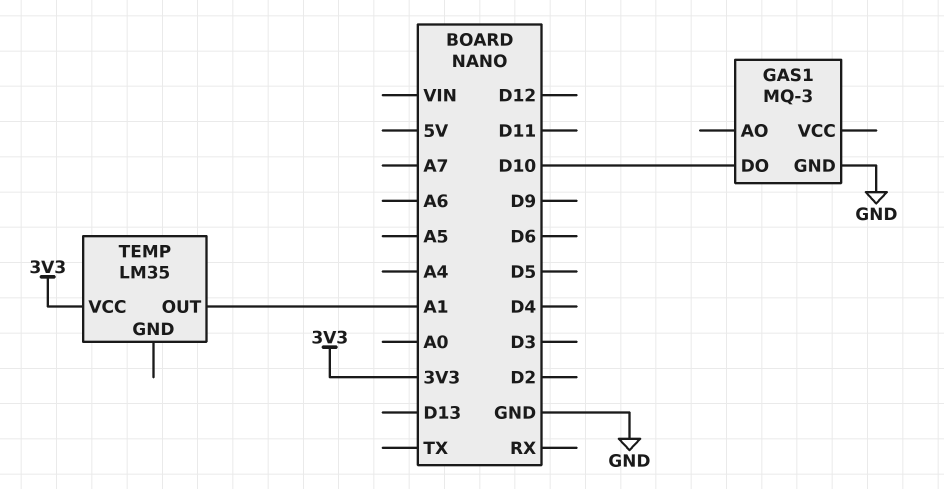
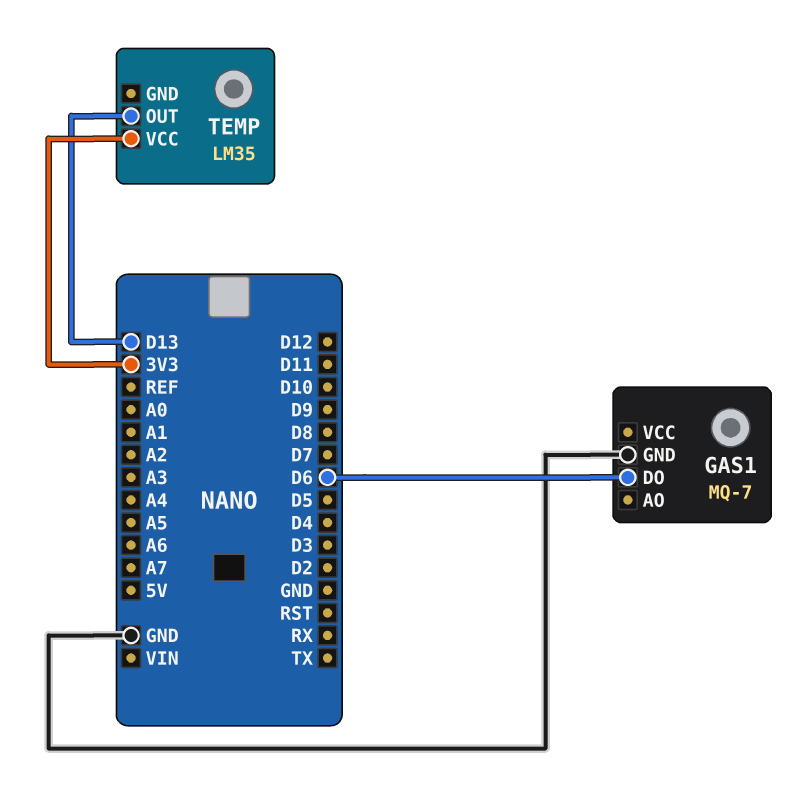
GAS1: MQ-3 -> MQ-7
GAS1 pin DO: D10 -> D6
TEMP pin OUT: A1 -> D13

